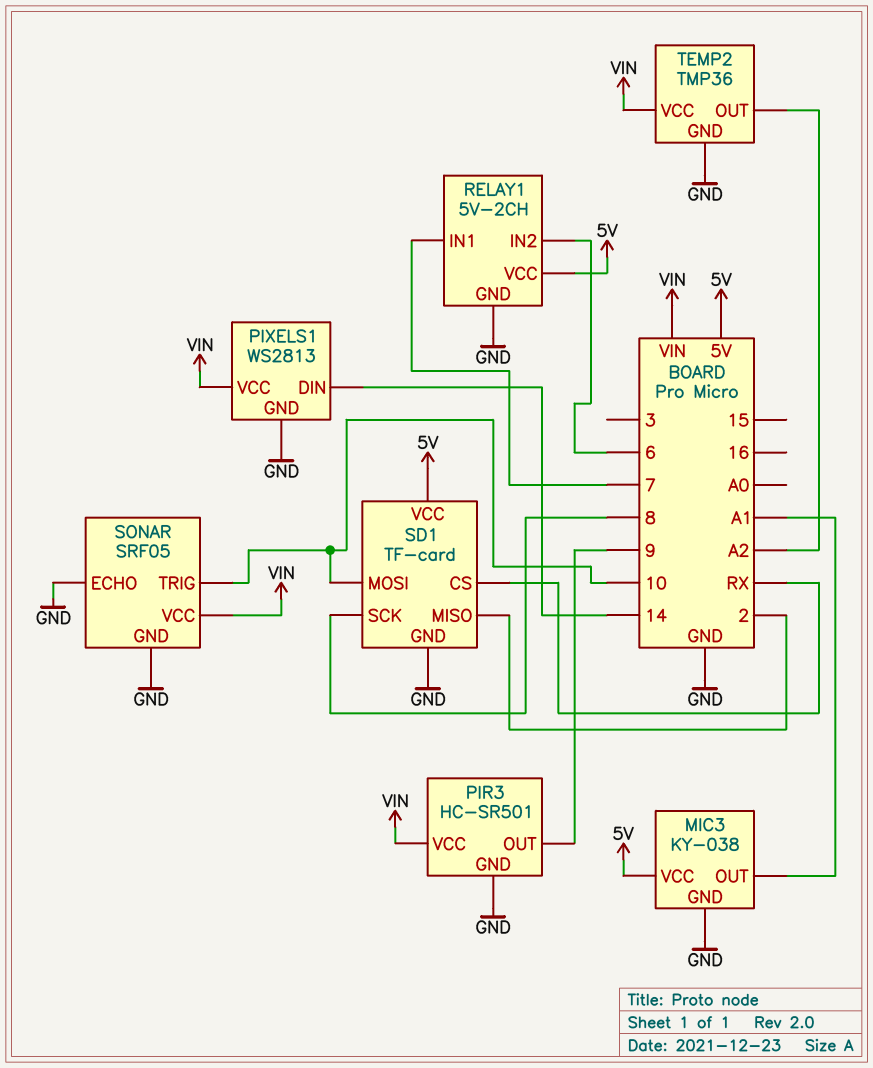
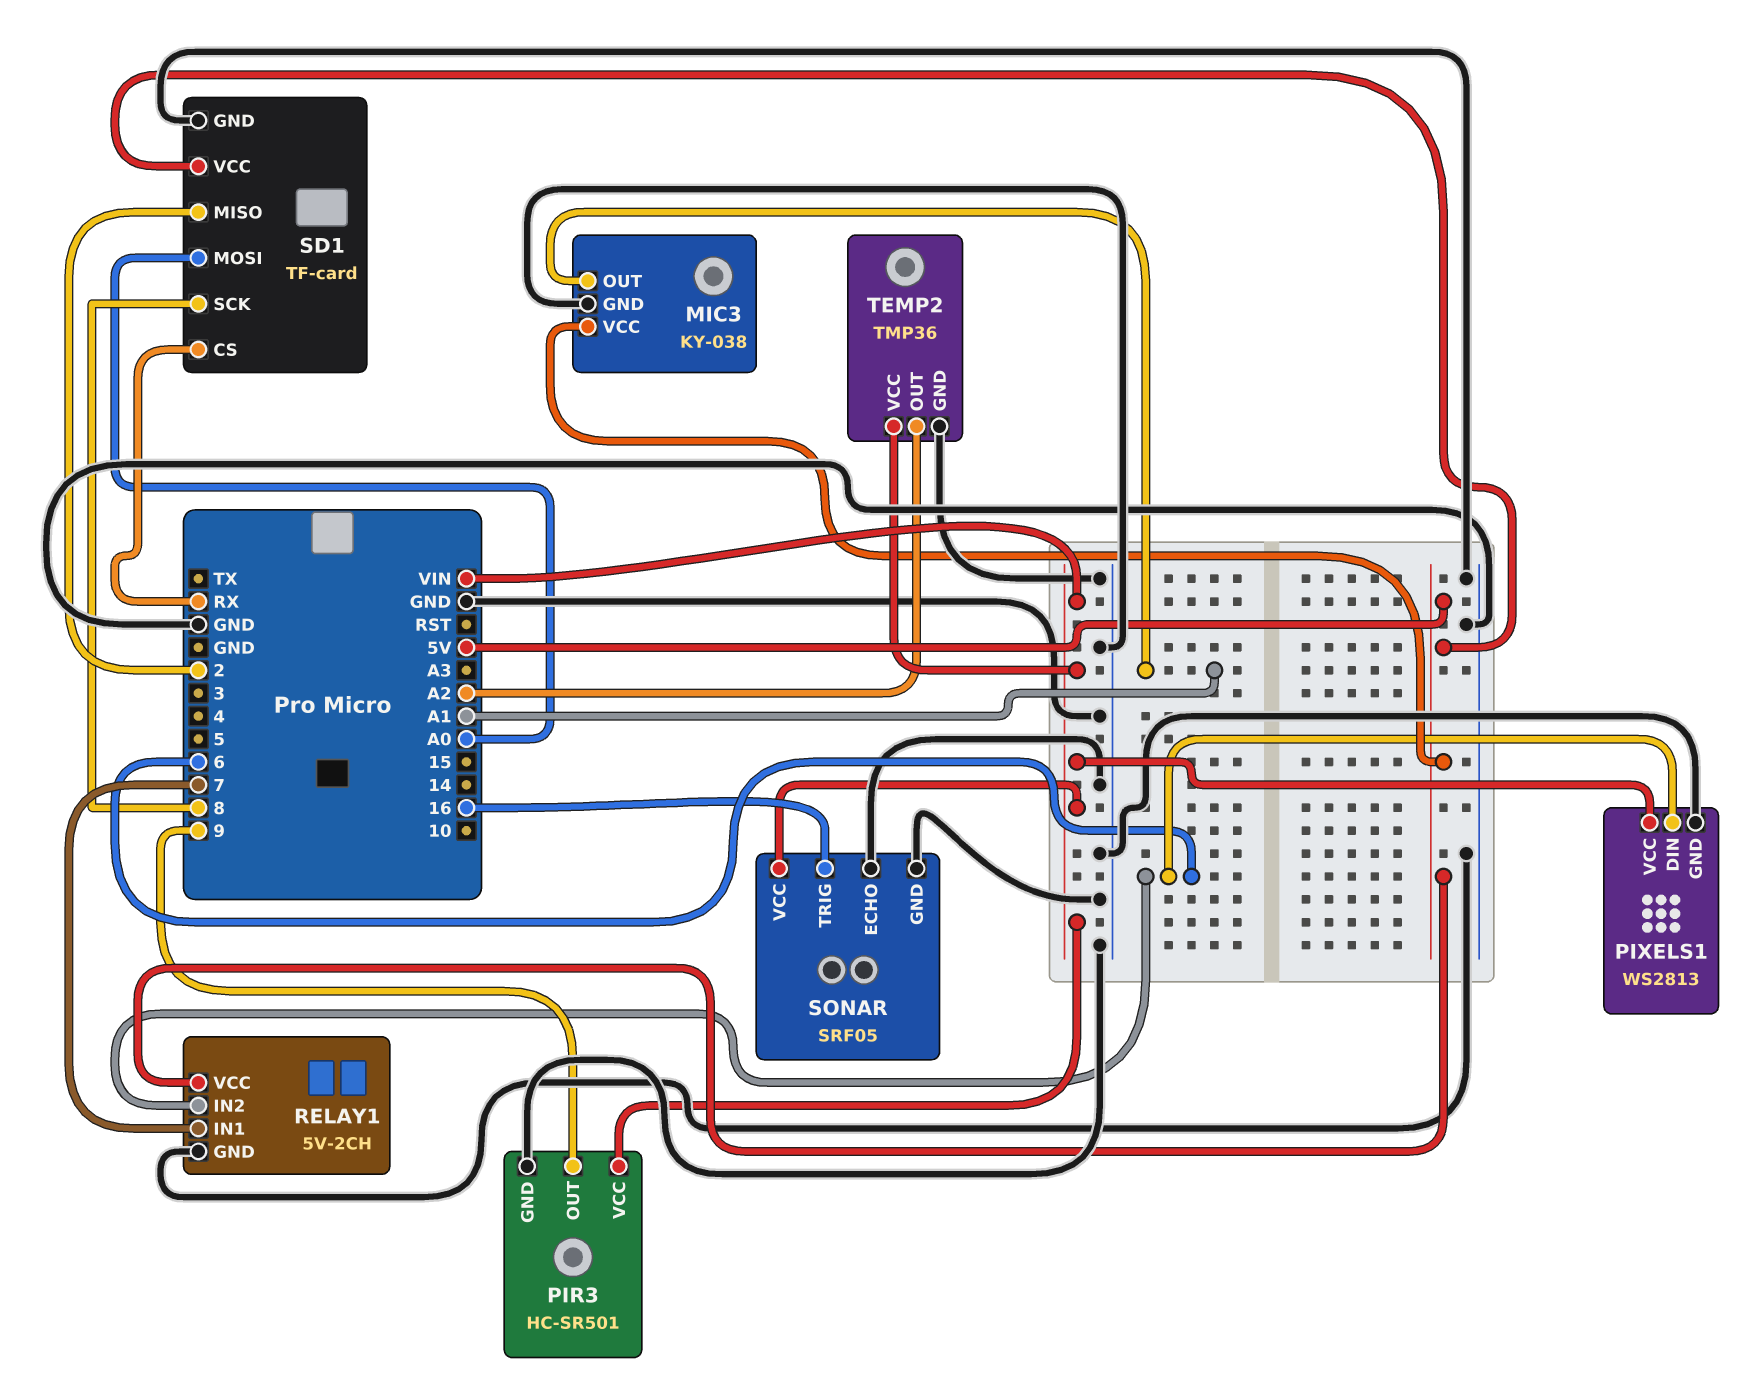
PIXELS1 pin DIN: 14 -> 6
SD1 pin MOSI: 10 -> A0
SONAR pin TRIG: 10 -> 16

